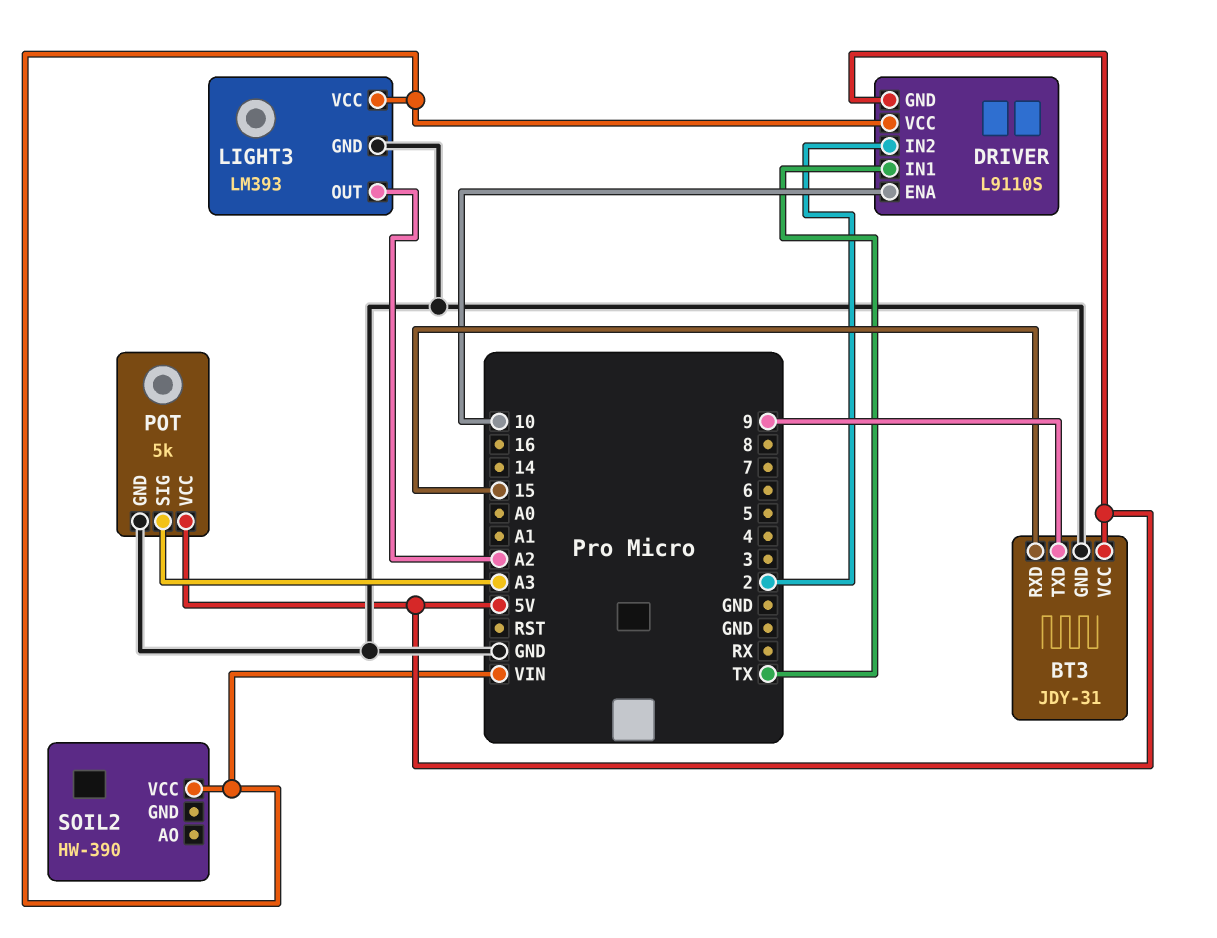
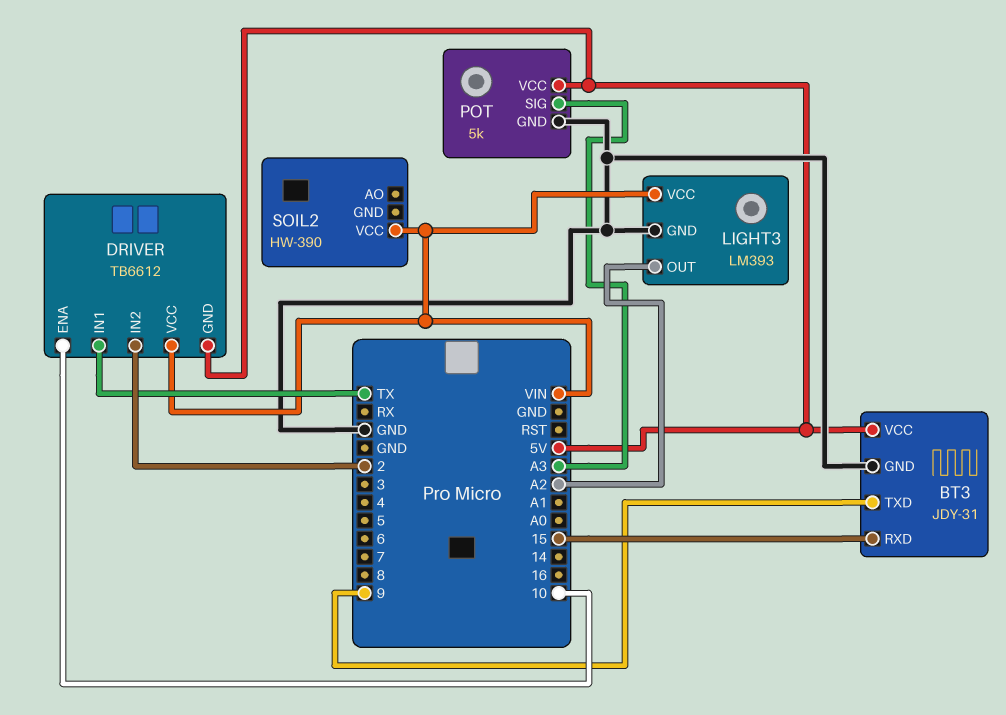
DRIVER: L9110S -> TB6612

